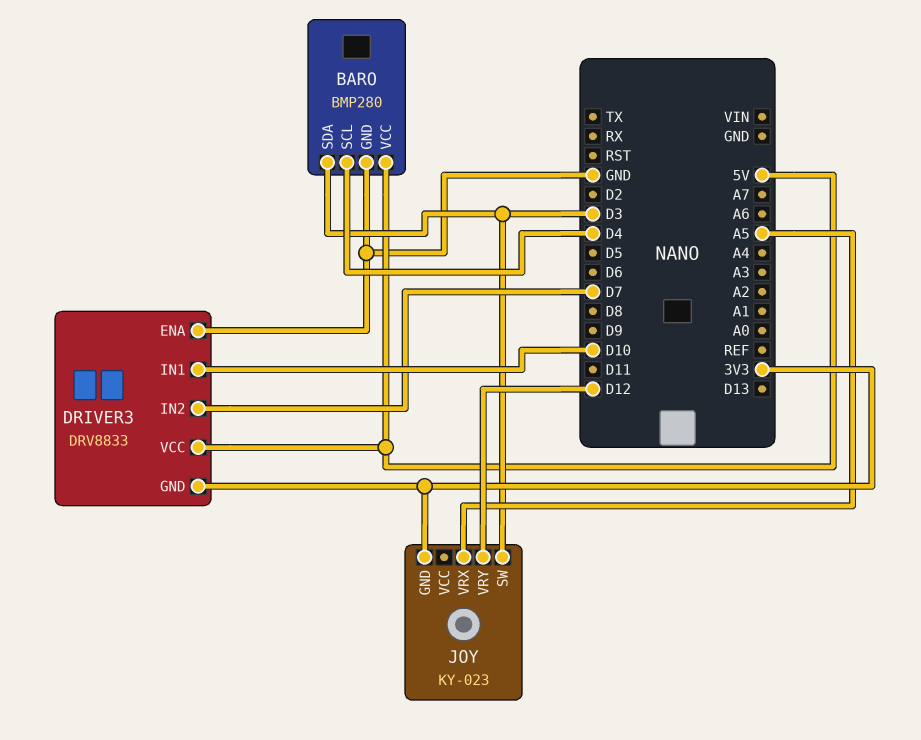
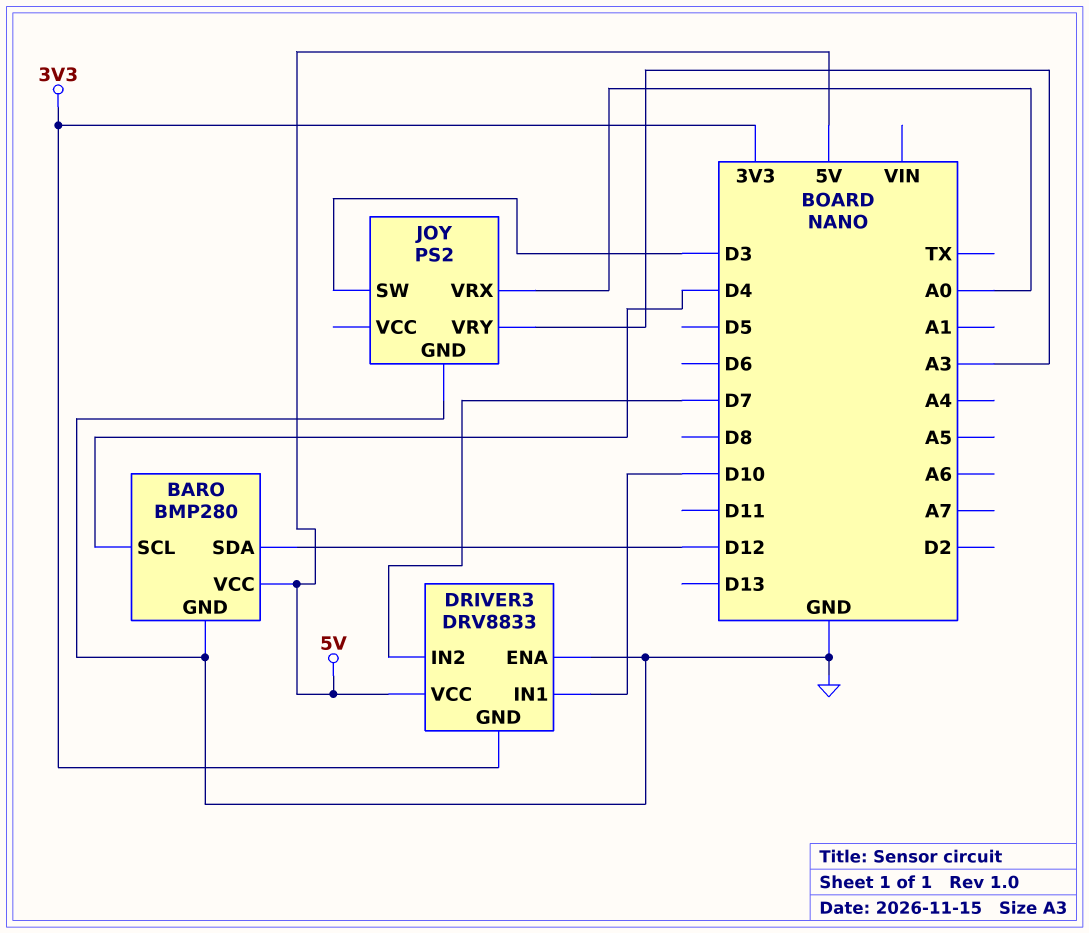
BARO pin SDA: D3 -> D12
JOY: KY-023 -> PS2
JOY pin GND: 3V3 -> GND
JOY pin VRX: A5 -> A0
JOY pin VRY: D12 -> A3

